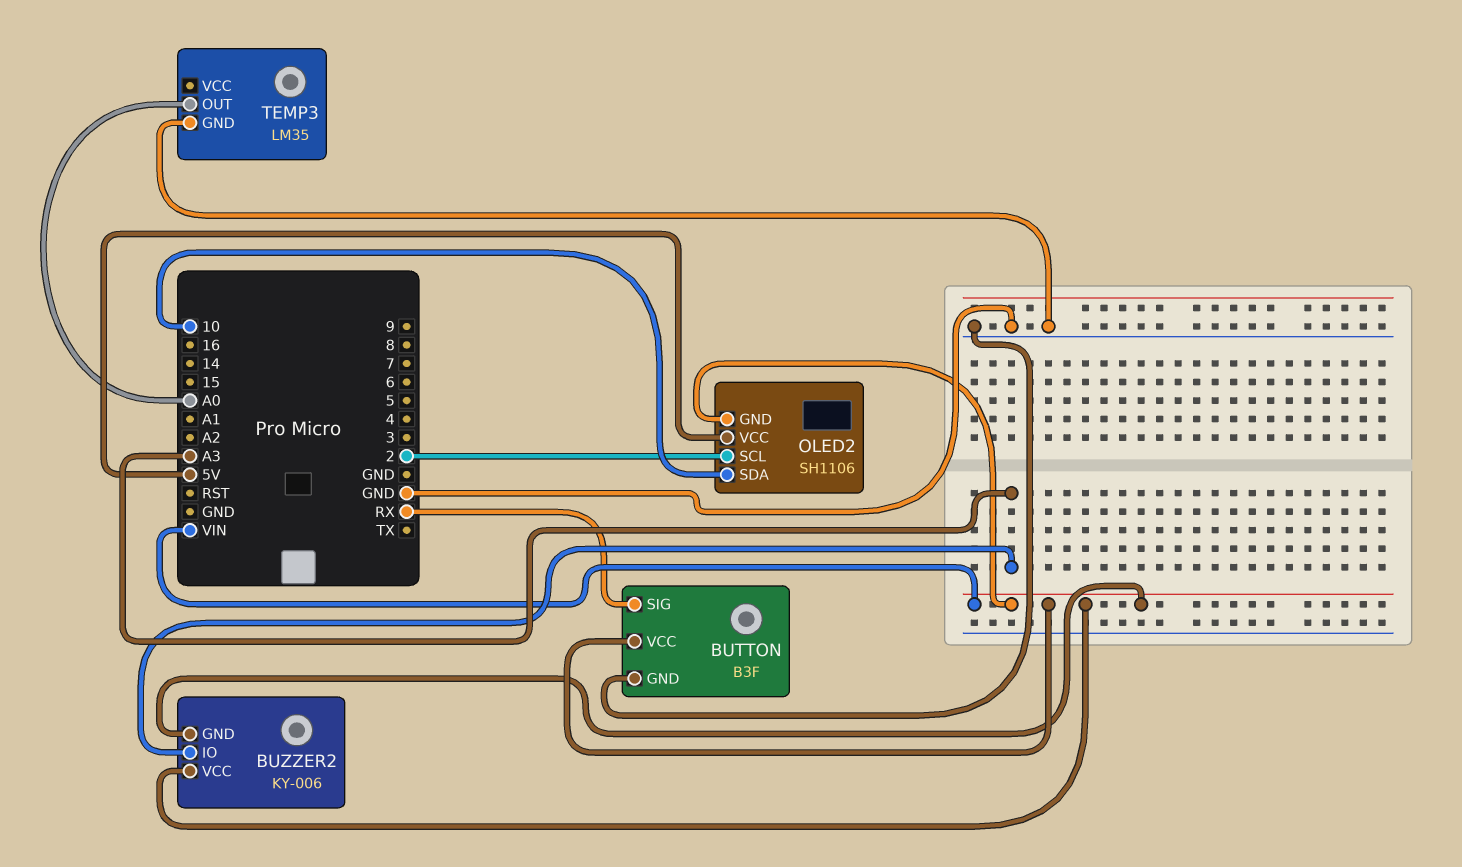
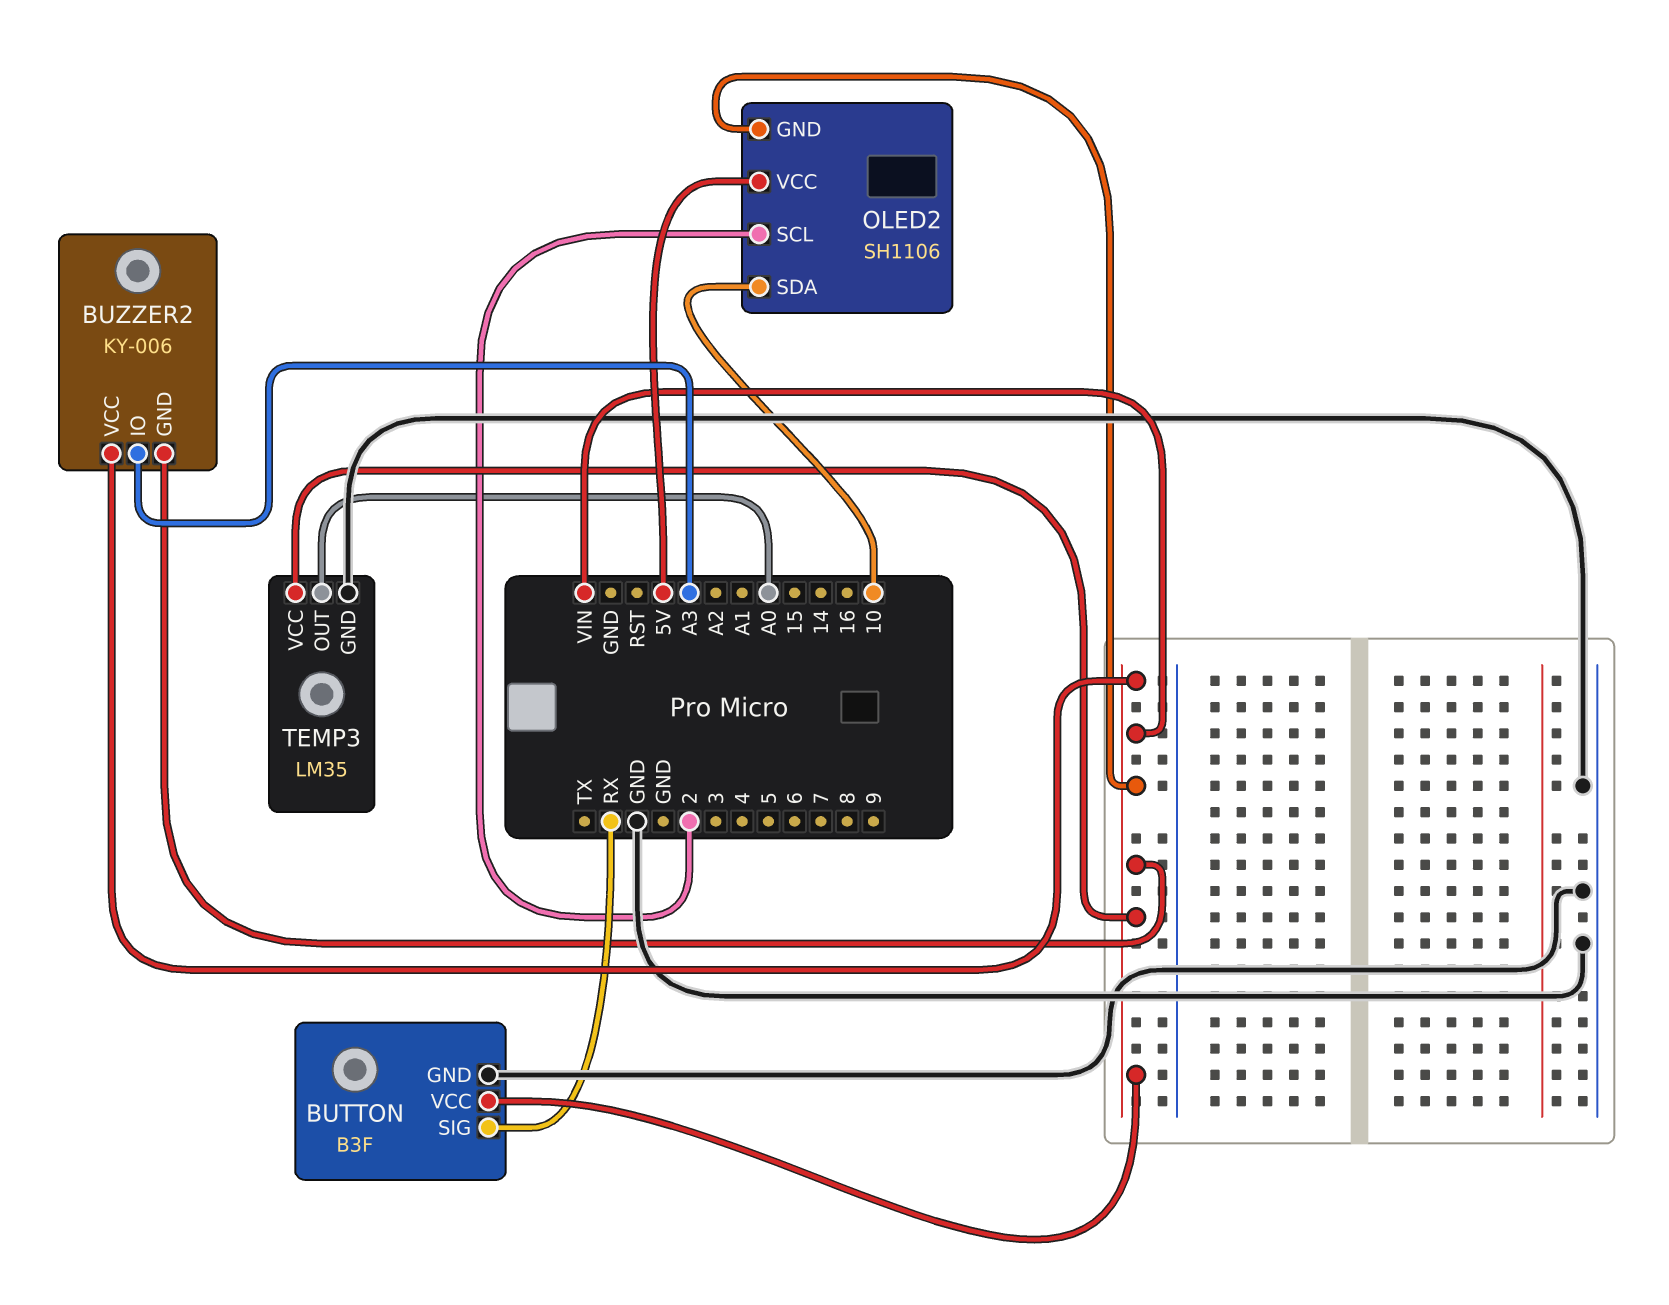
TEMP3 pin VCC: none -> VIN

